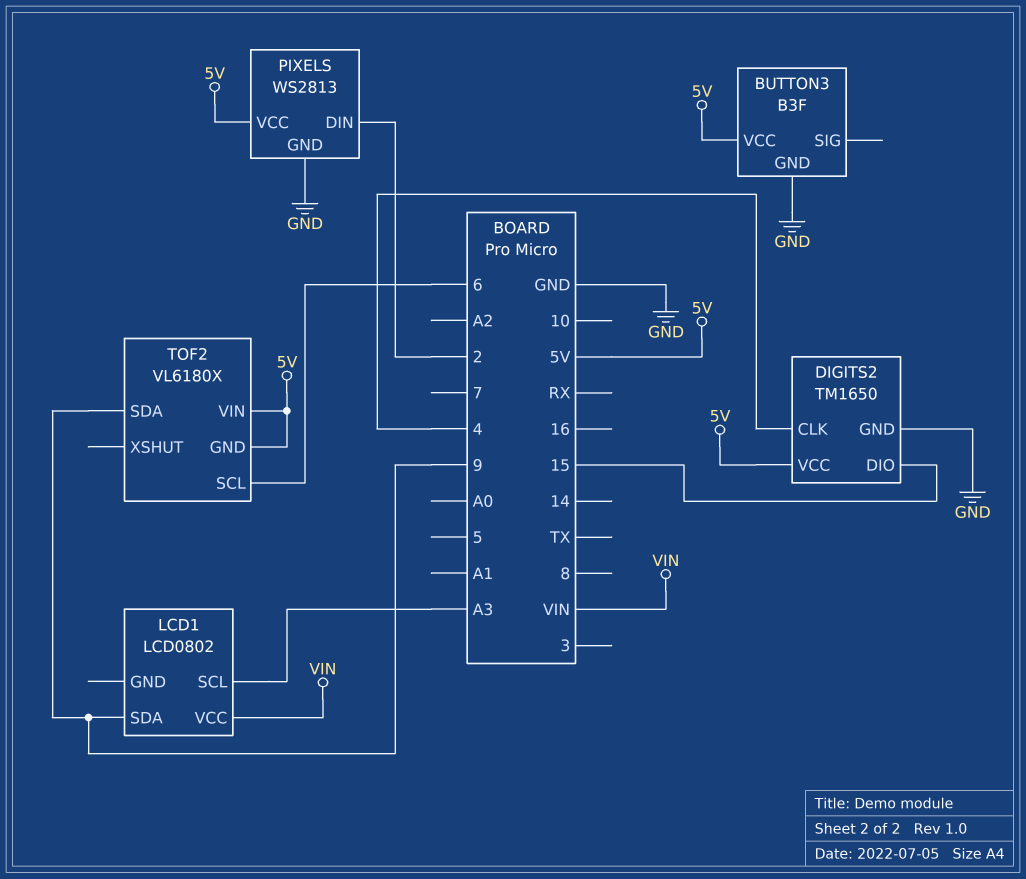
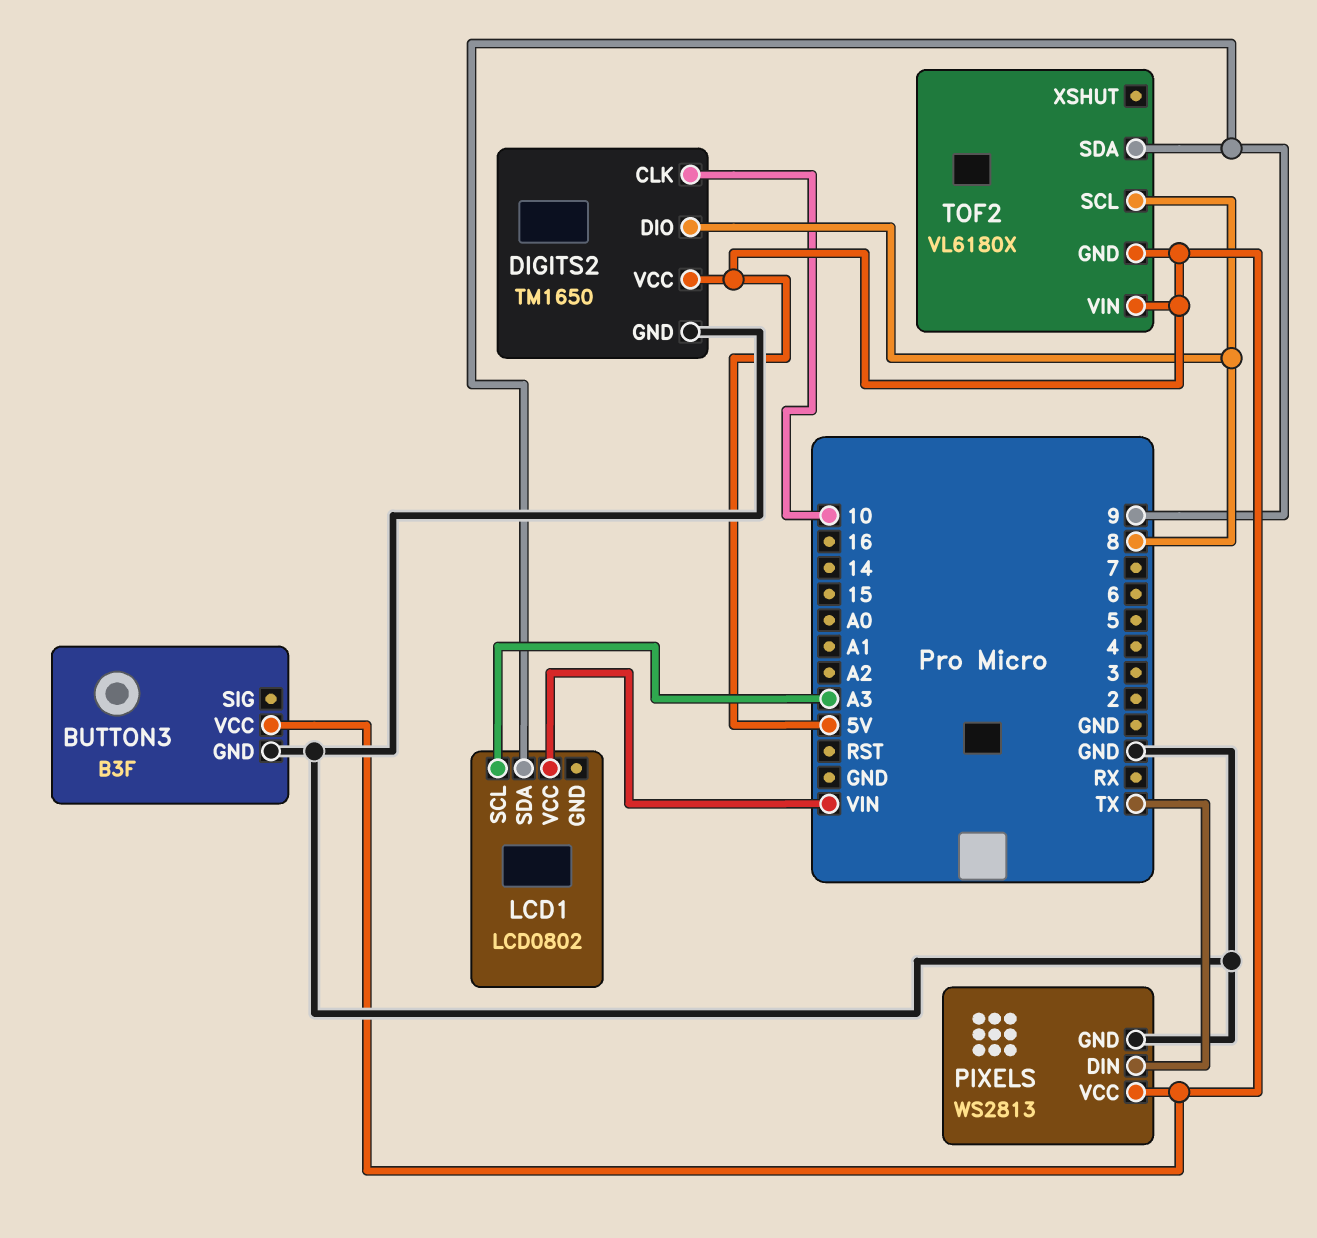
DIGITS2 pin CLK: 4 -> 10
DIGITS2 pin DIO: 15 -> 8
PIXELS pin DIN: 2 -> TX
TOF2 pin SCL: 6 -> 8

